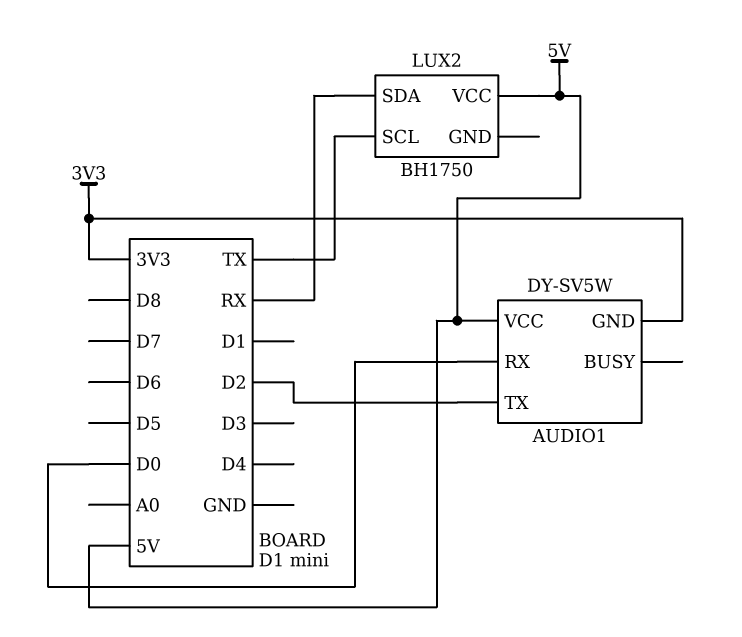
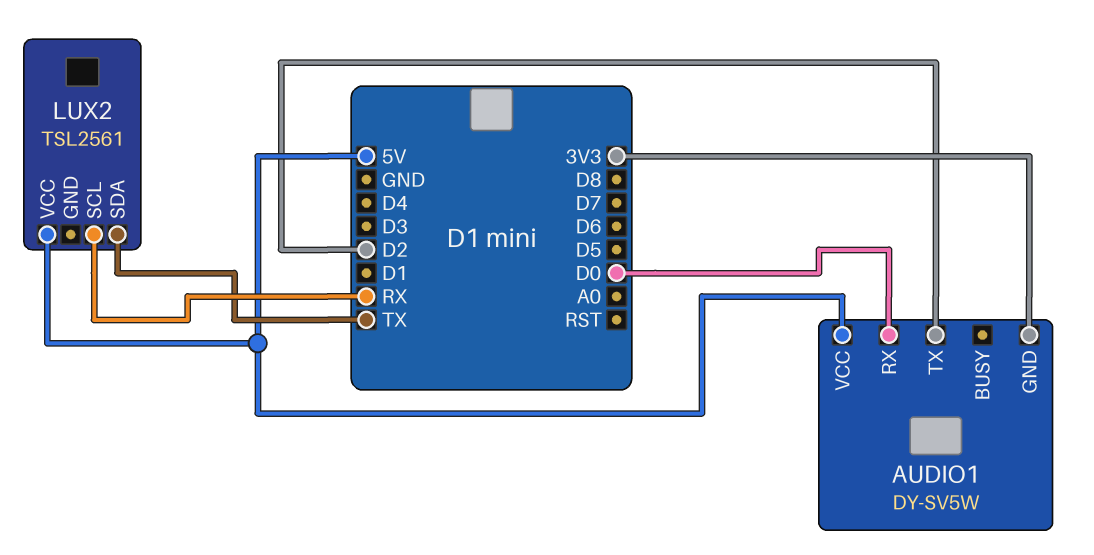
LUX2: BH1750 -> TSL2561
LUX2 pin SCL: TX -> RX
LUX2 pin SDA: RX -> TX

